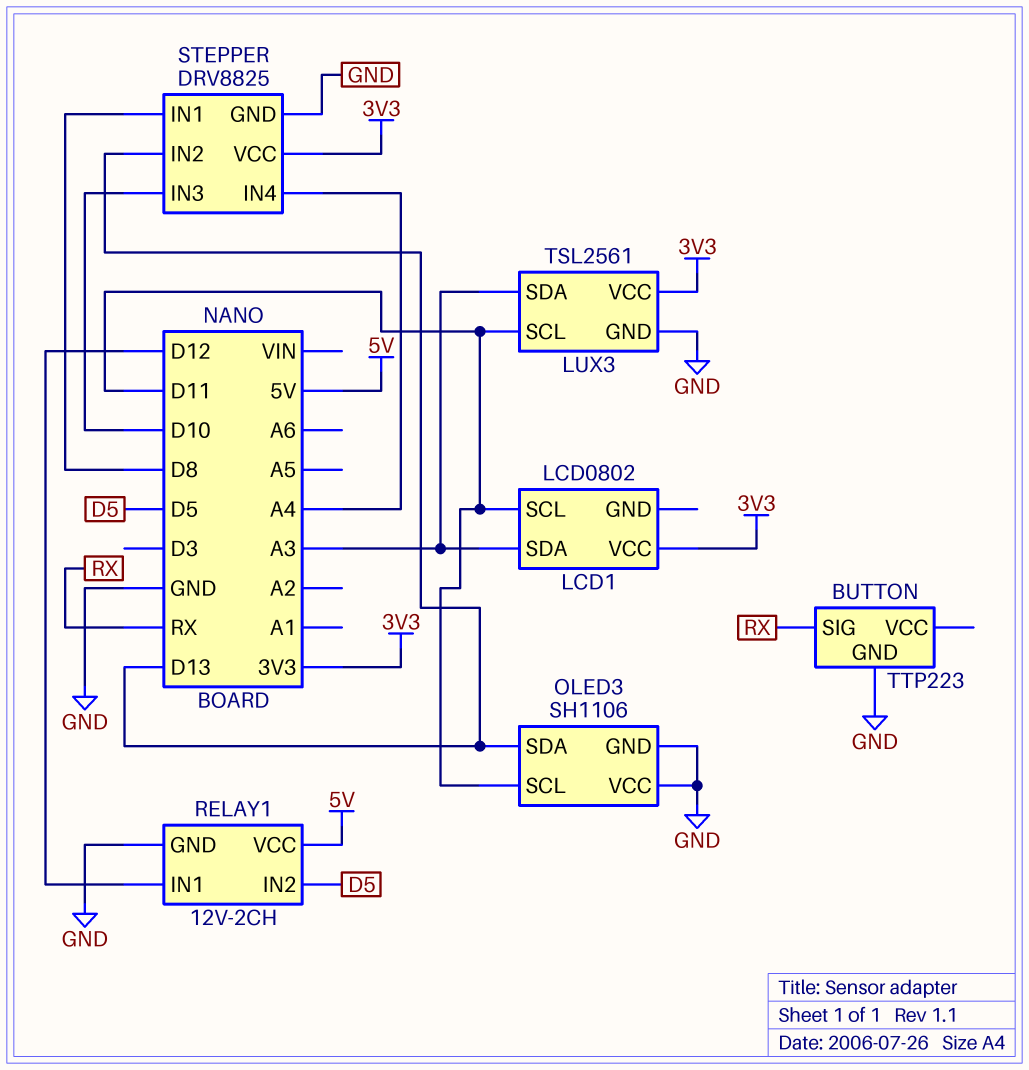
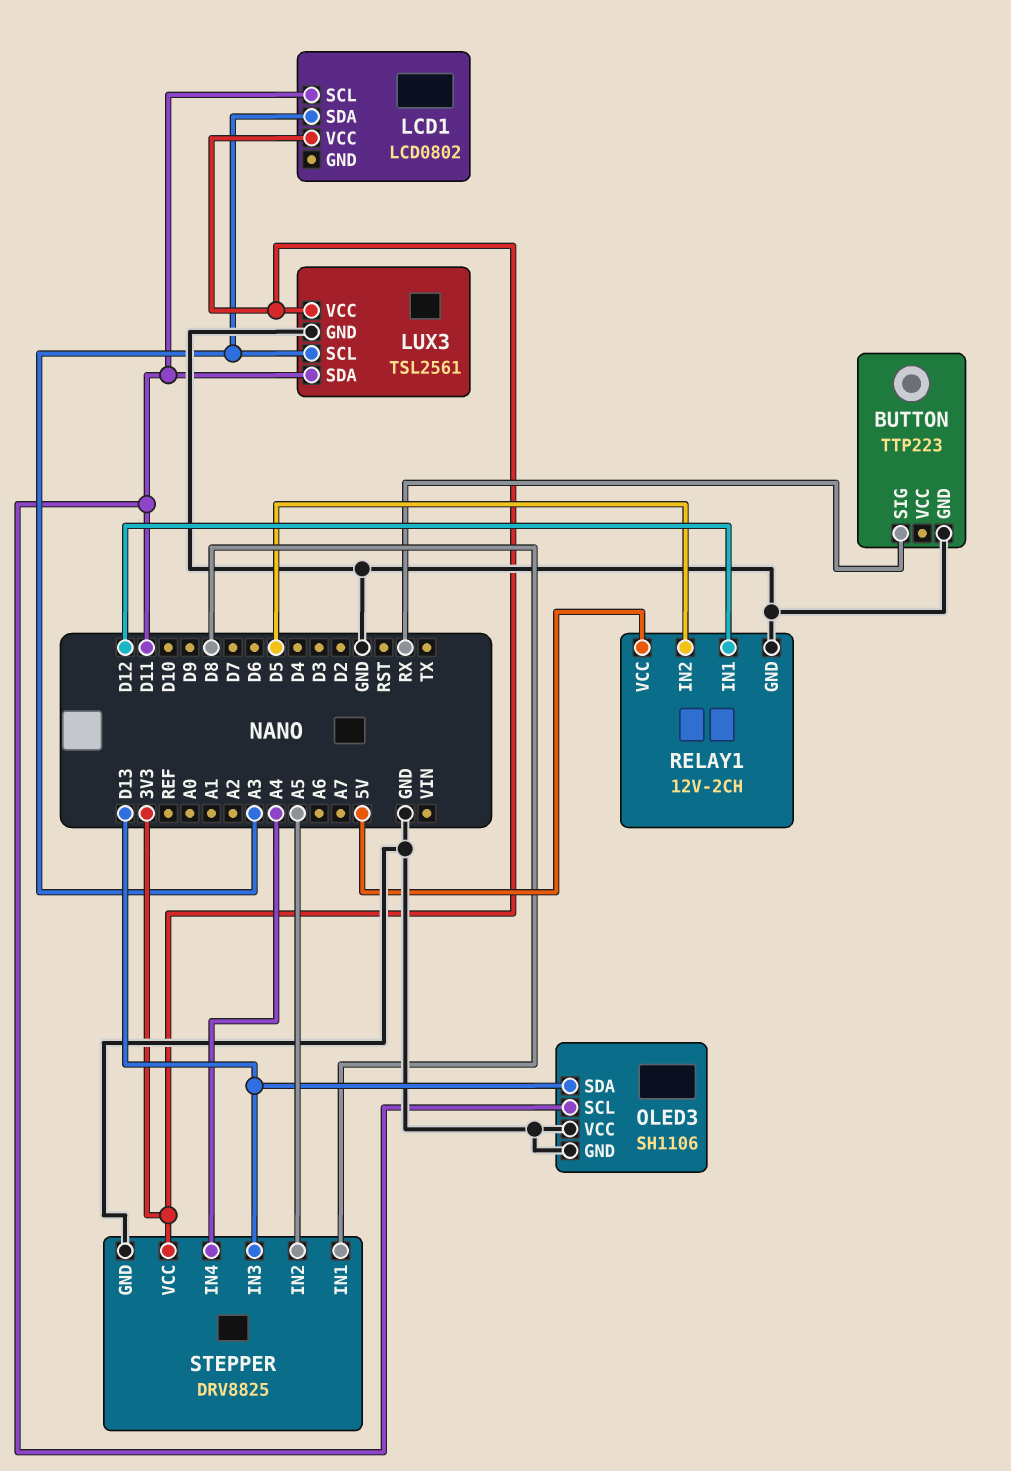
LUX3 pin SCL: D11 -> A3
LUX3 pin SDA: A3 -> D11
STEPPER pin IN2: D13 -> A5
STEPPER pin IN3: D10 -> D13

